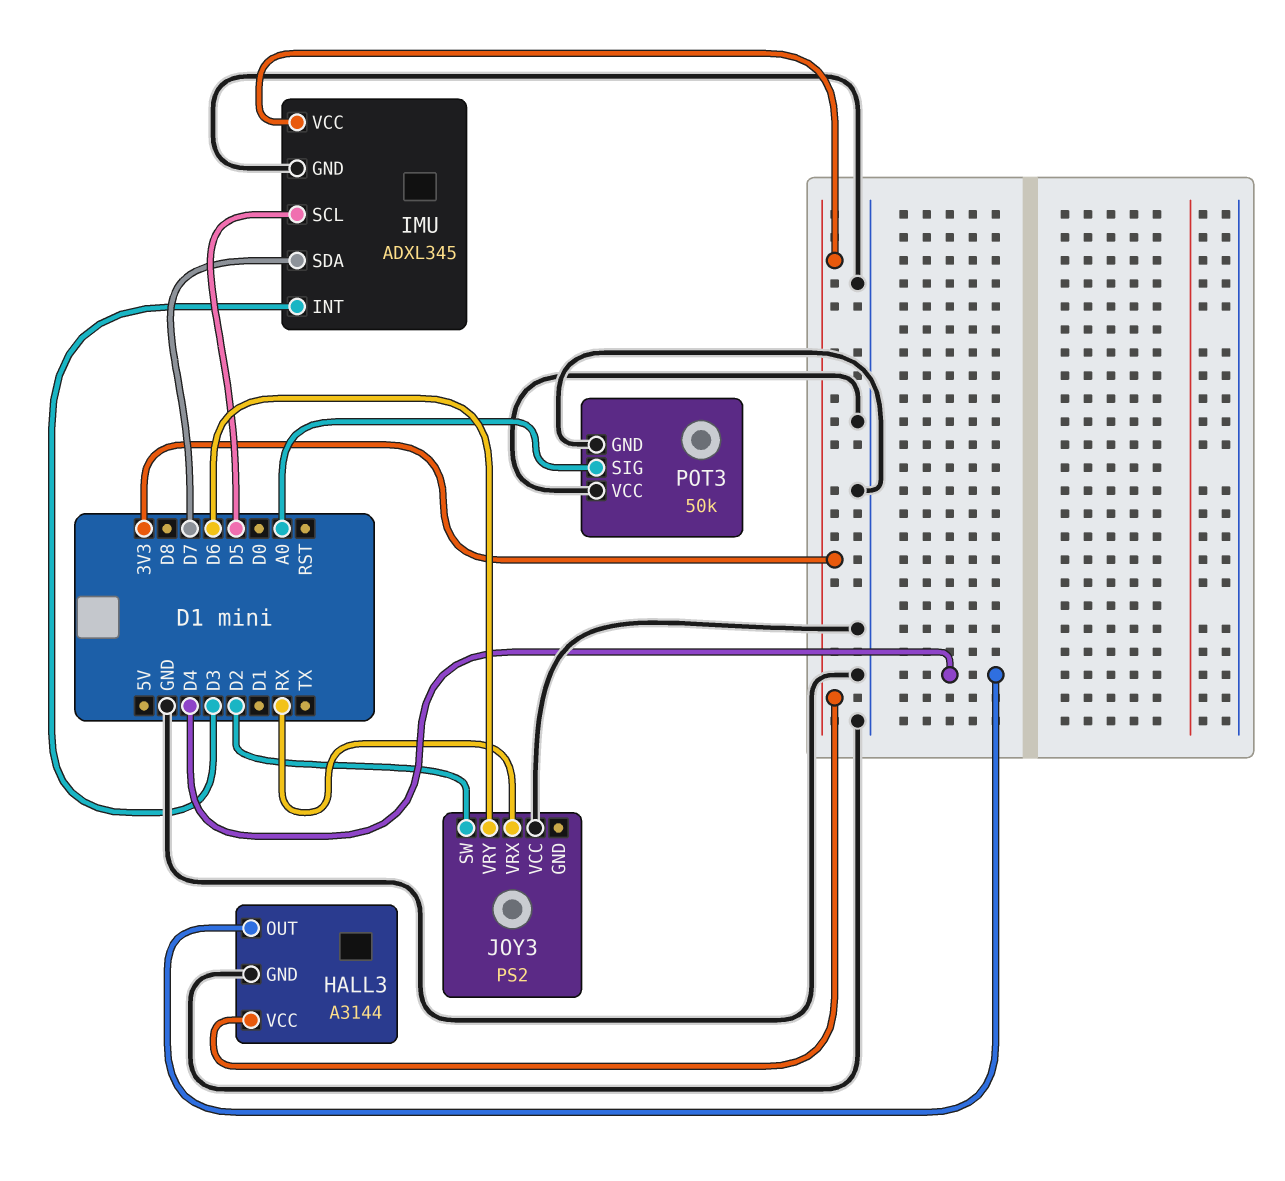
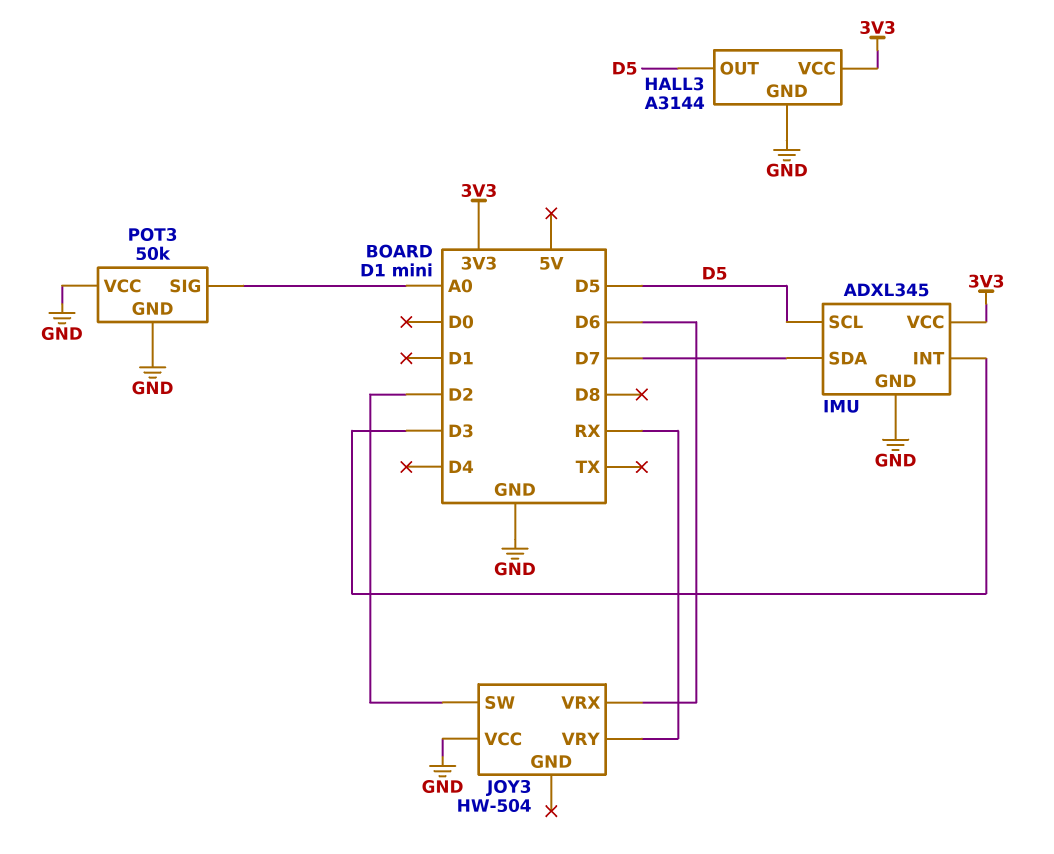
HALL3 pin OUT: D4 -> D5
JOY3: PS2 -> HW-504
JOY3 pin VRX: RX -> D6
JOY3 pin VRY: D6 -> RX

